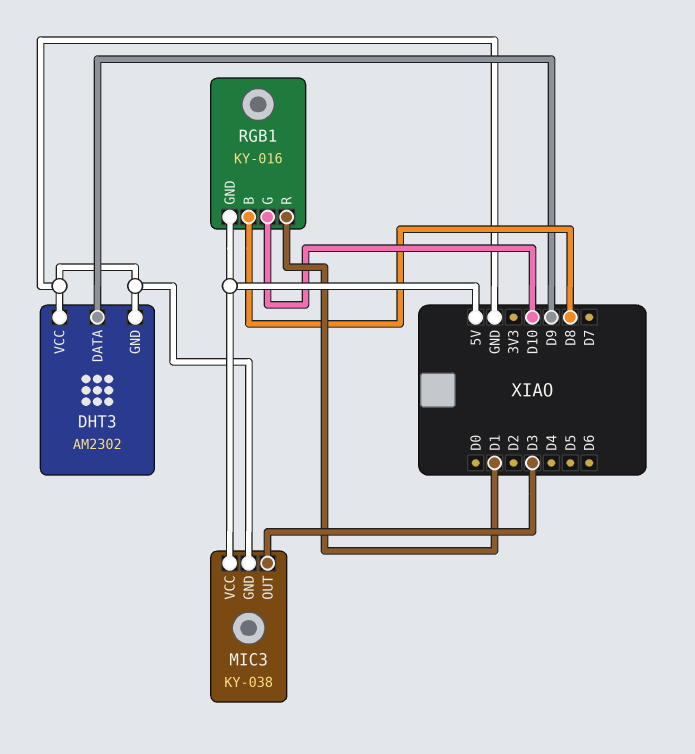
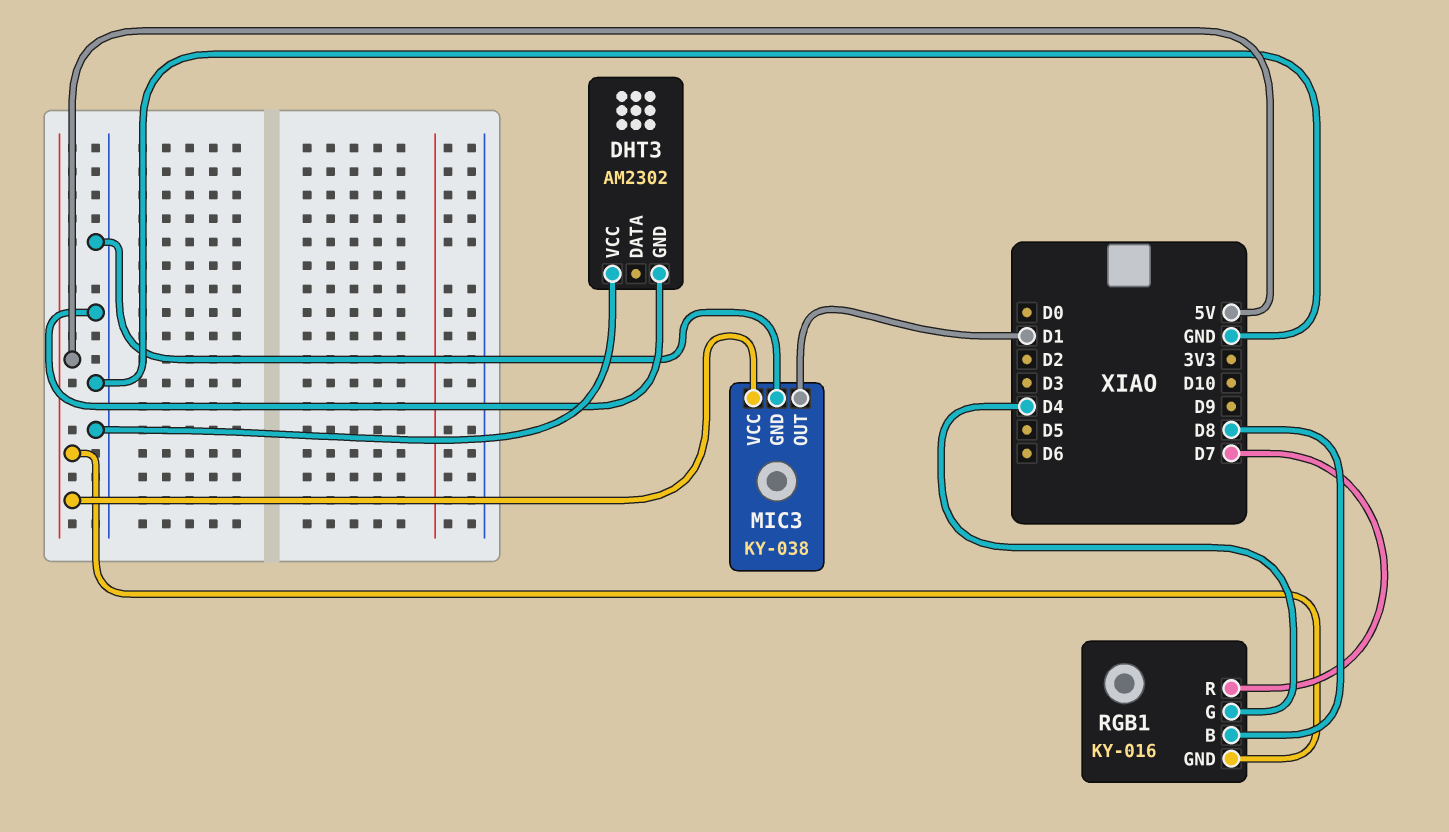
DHT3 pin DATA: D9 -> none
MIC3 pin OUT: D3 -> D1
RGB1 pin G: D10 -> D4
RGB1 pin R: D1 -> D7

